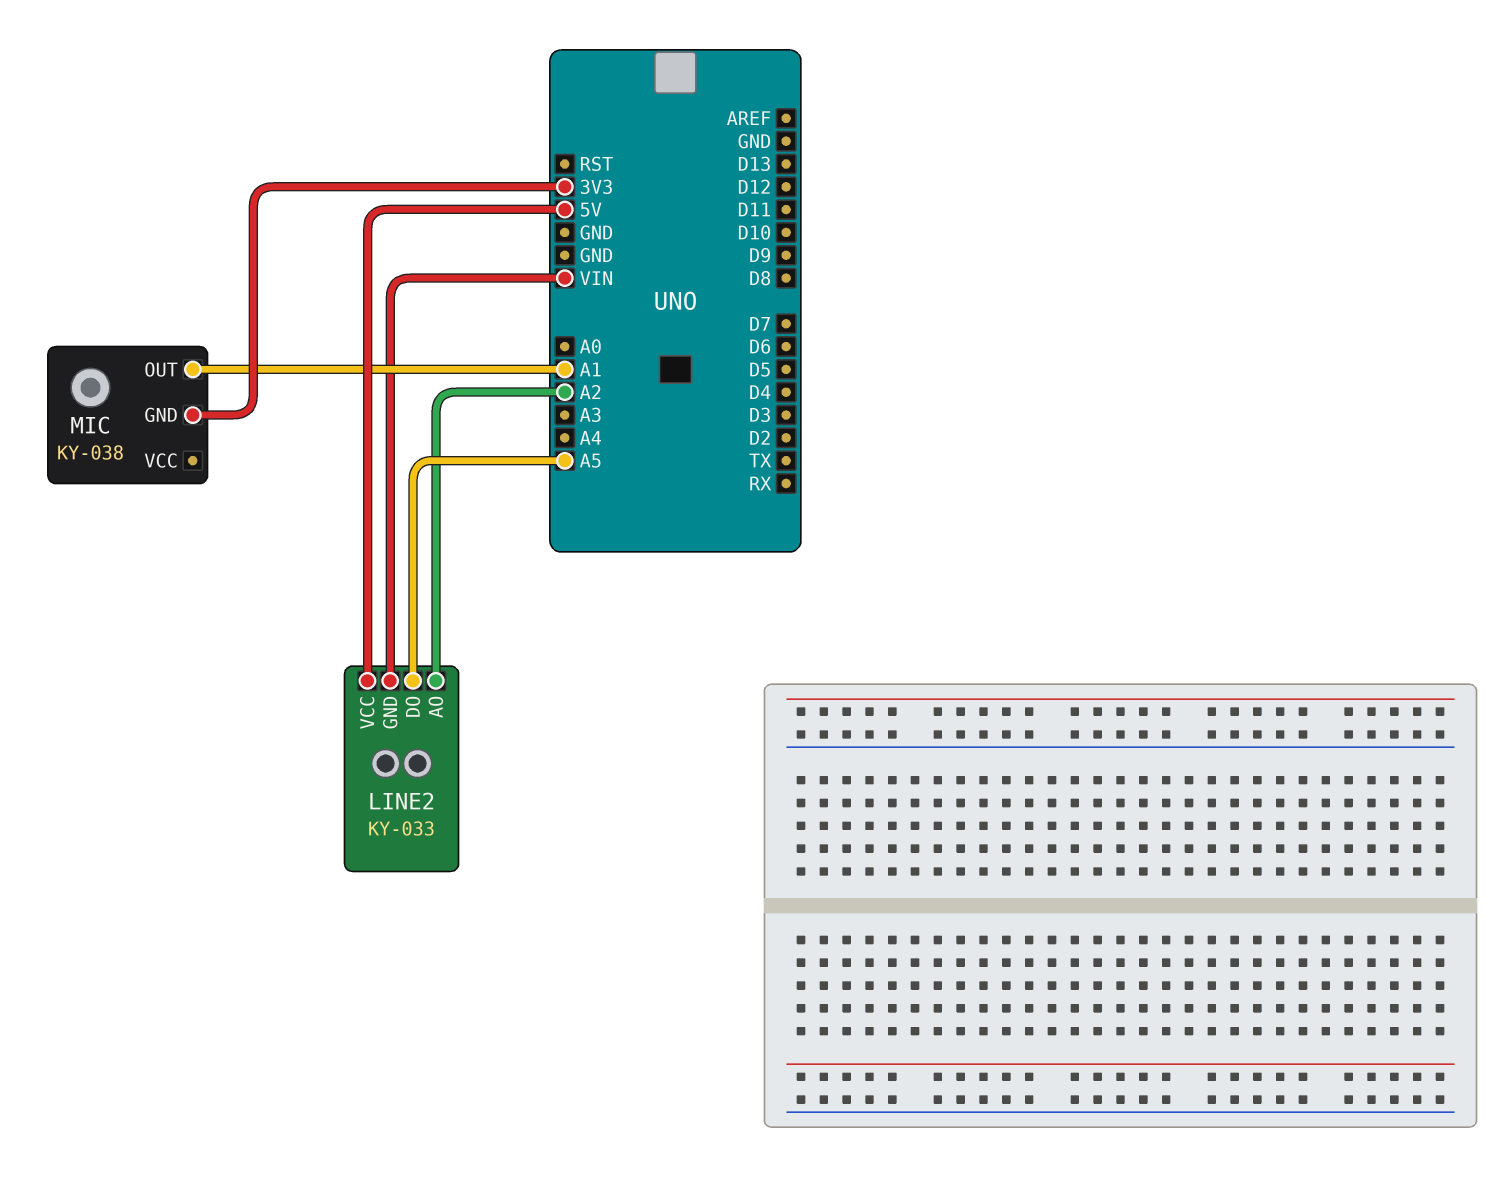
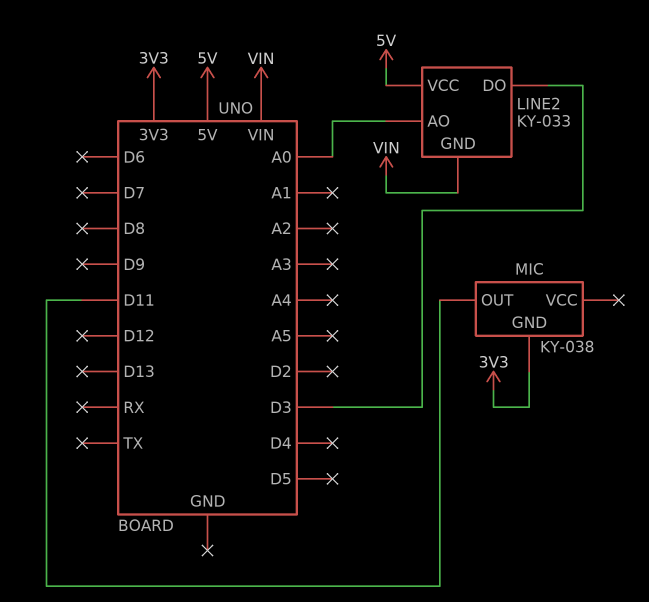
LINE2 pin AO: A2 -> A0
LINE2 pin DO: A5 -> D3
MIC pin OUT: A1 -> D11

